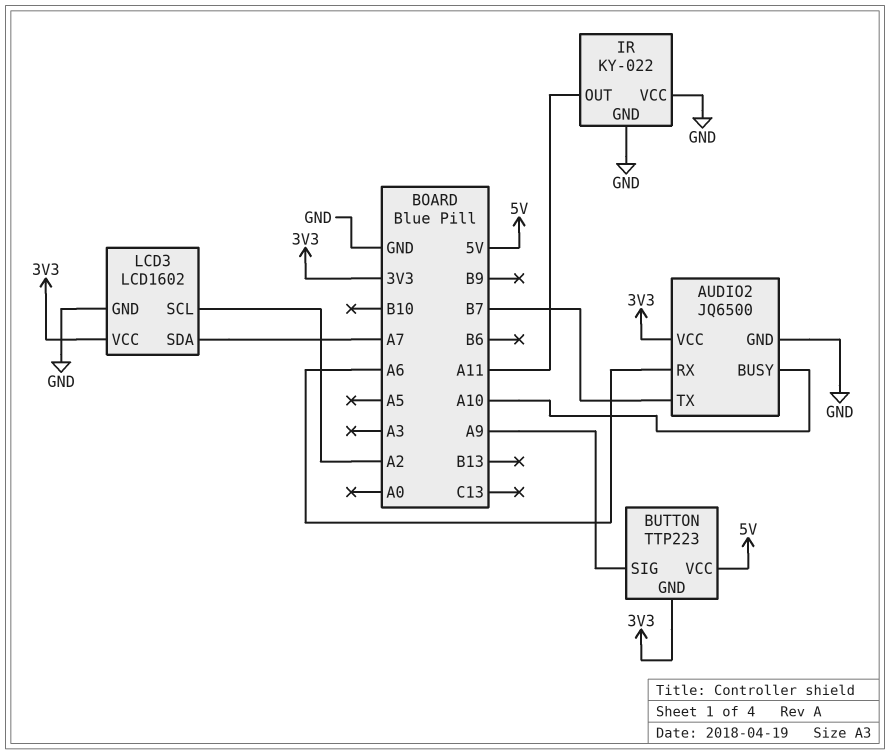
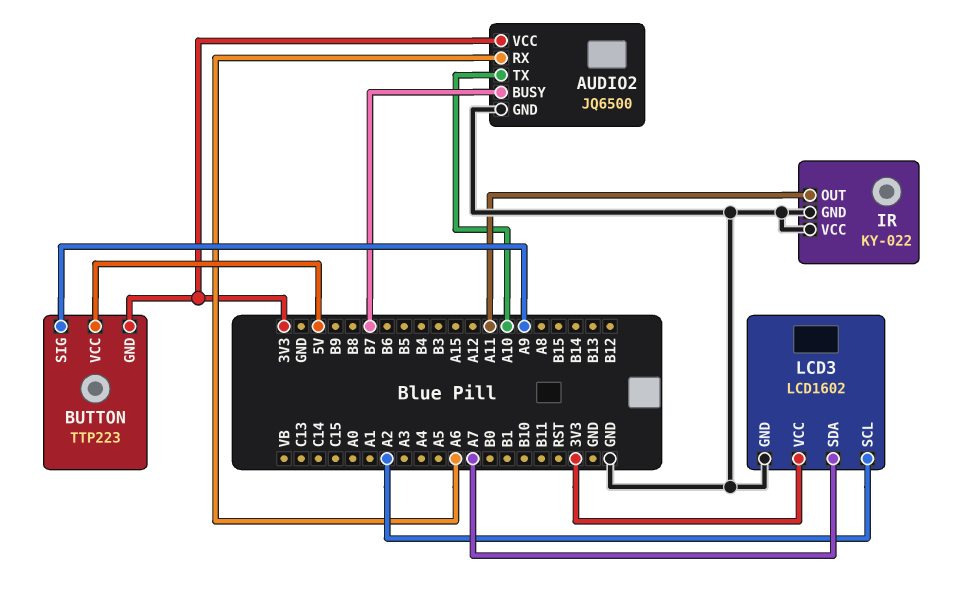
AUDIO2 pin BUSY: A10 -> B7
AUDIO2 pin TX: B7 -> A10

